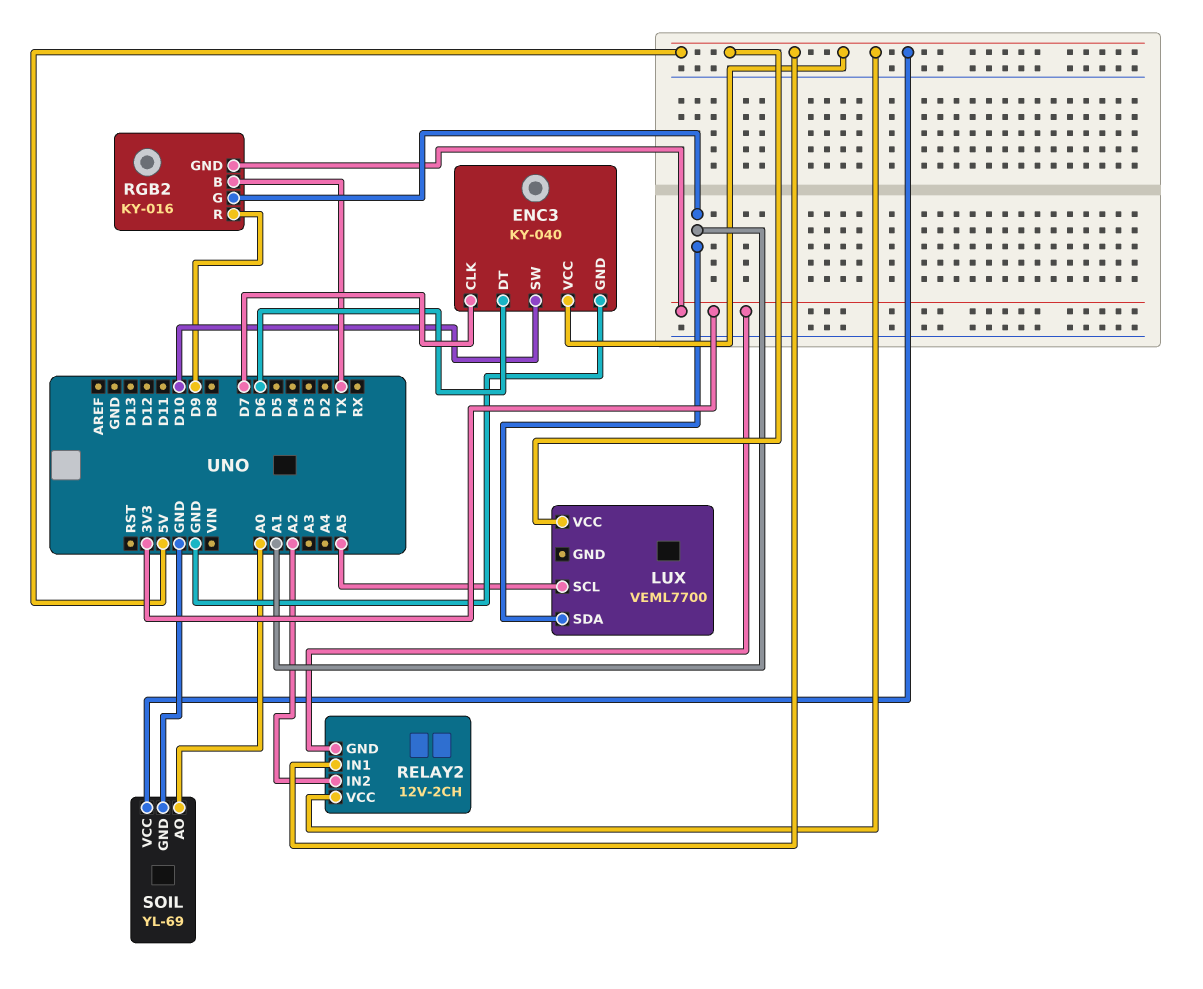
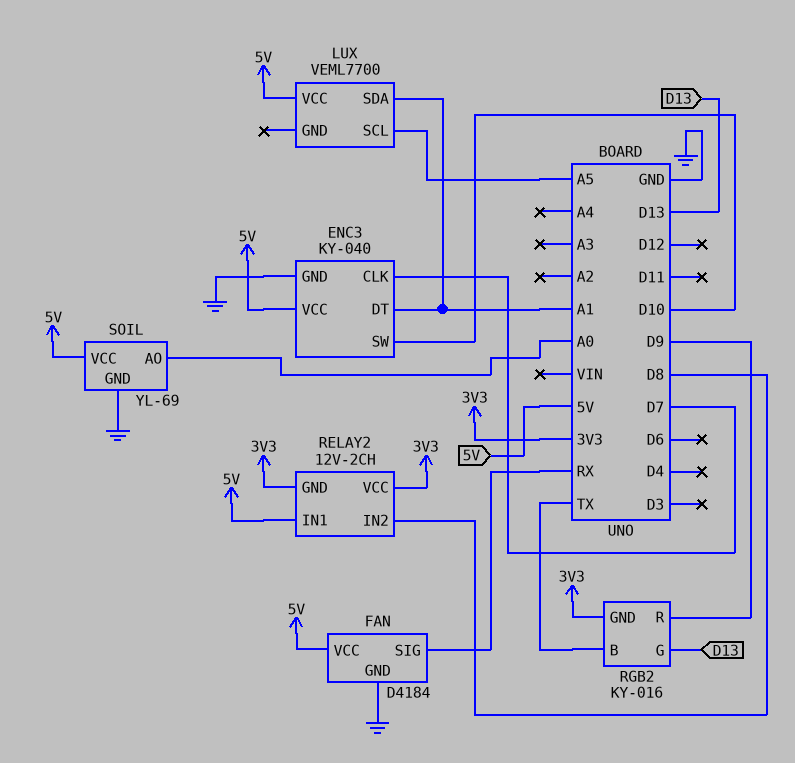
ENC3 pin DT: D6 -> A1
FAN: none -> D4184
FAN pin GND: none -> GND
FAN pin SIG: none -> RX
FAN pin VCC: none -> 5V
RELAY2 pin IN2: A2 -> D8
RELAY2 pin VCC: 5V -> 3V3
RGB2 pin G: A1 -> D13

